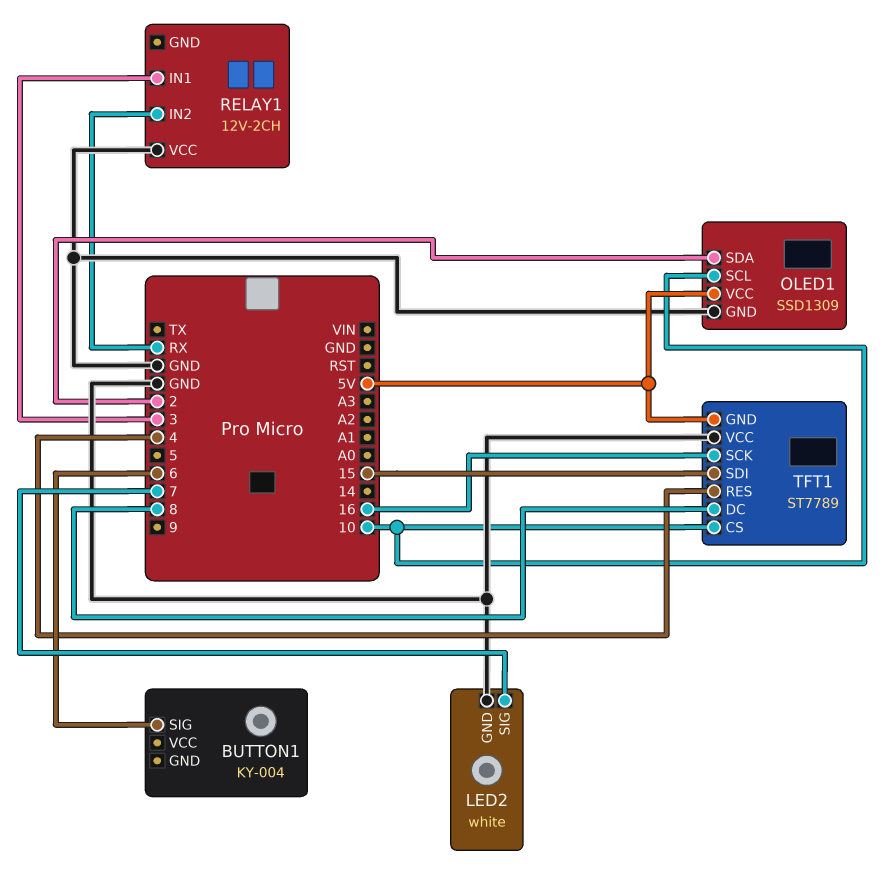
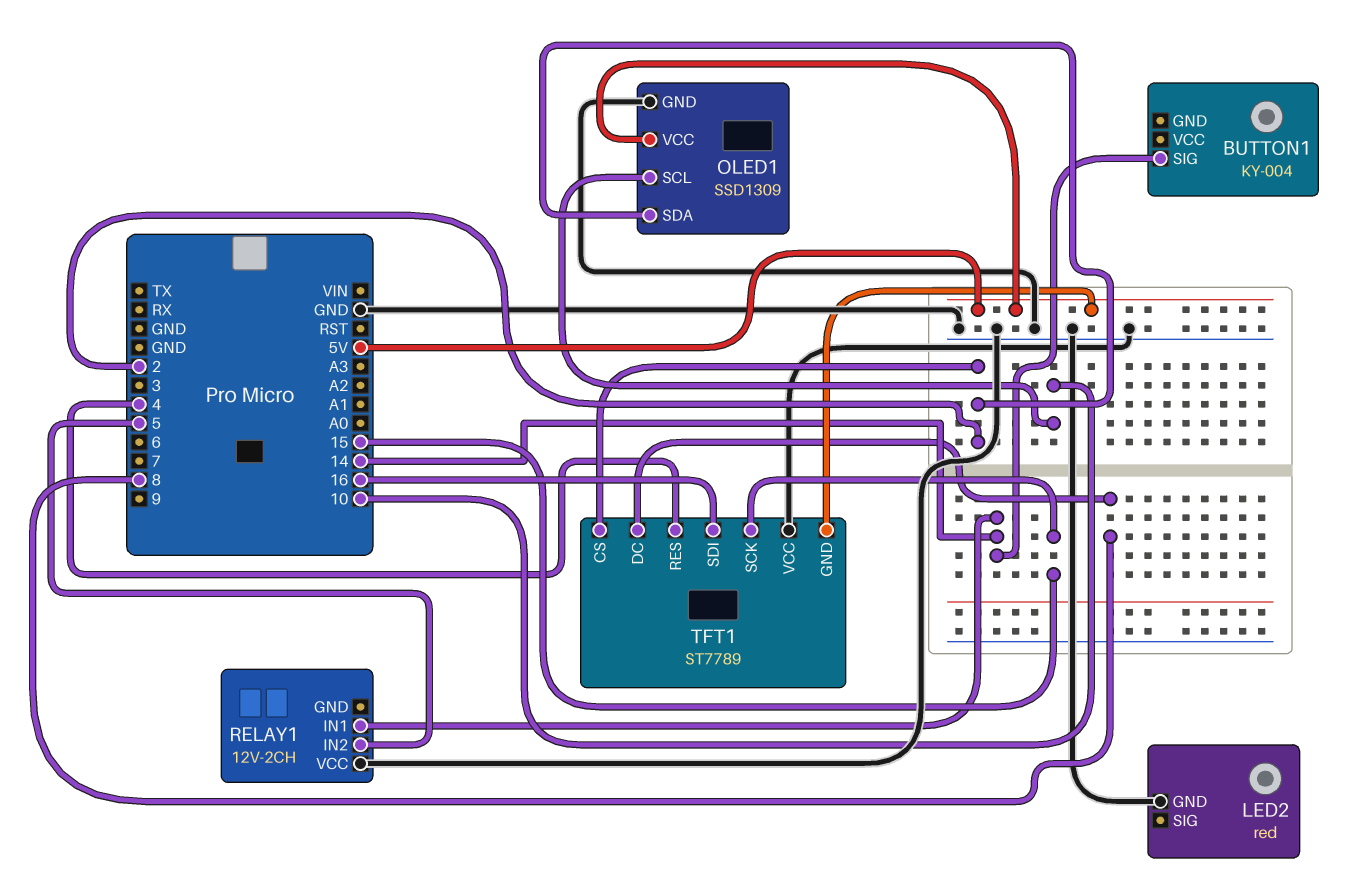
BUTTON1 pin SIG: 6 -> 14
LED2: white -> red
LED2 pin SIG: 7 -> none
RELAY1 pin IN1: 3 -> 14
RELAY1 pin IN2: RX -> 5
TFT1 pin CS: 10 -> 2
TFT1 pin SCK: 16 -> 15
TFT1 pin SDI: 15 -> 16

